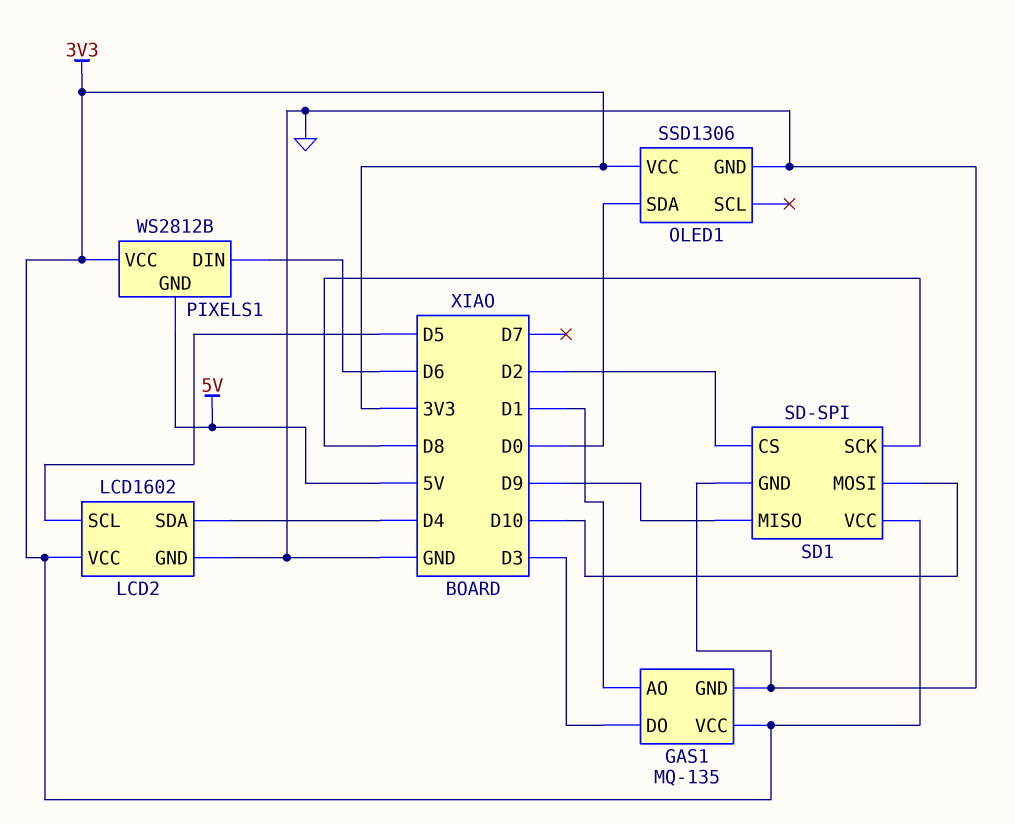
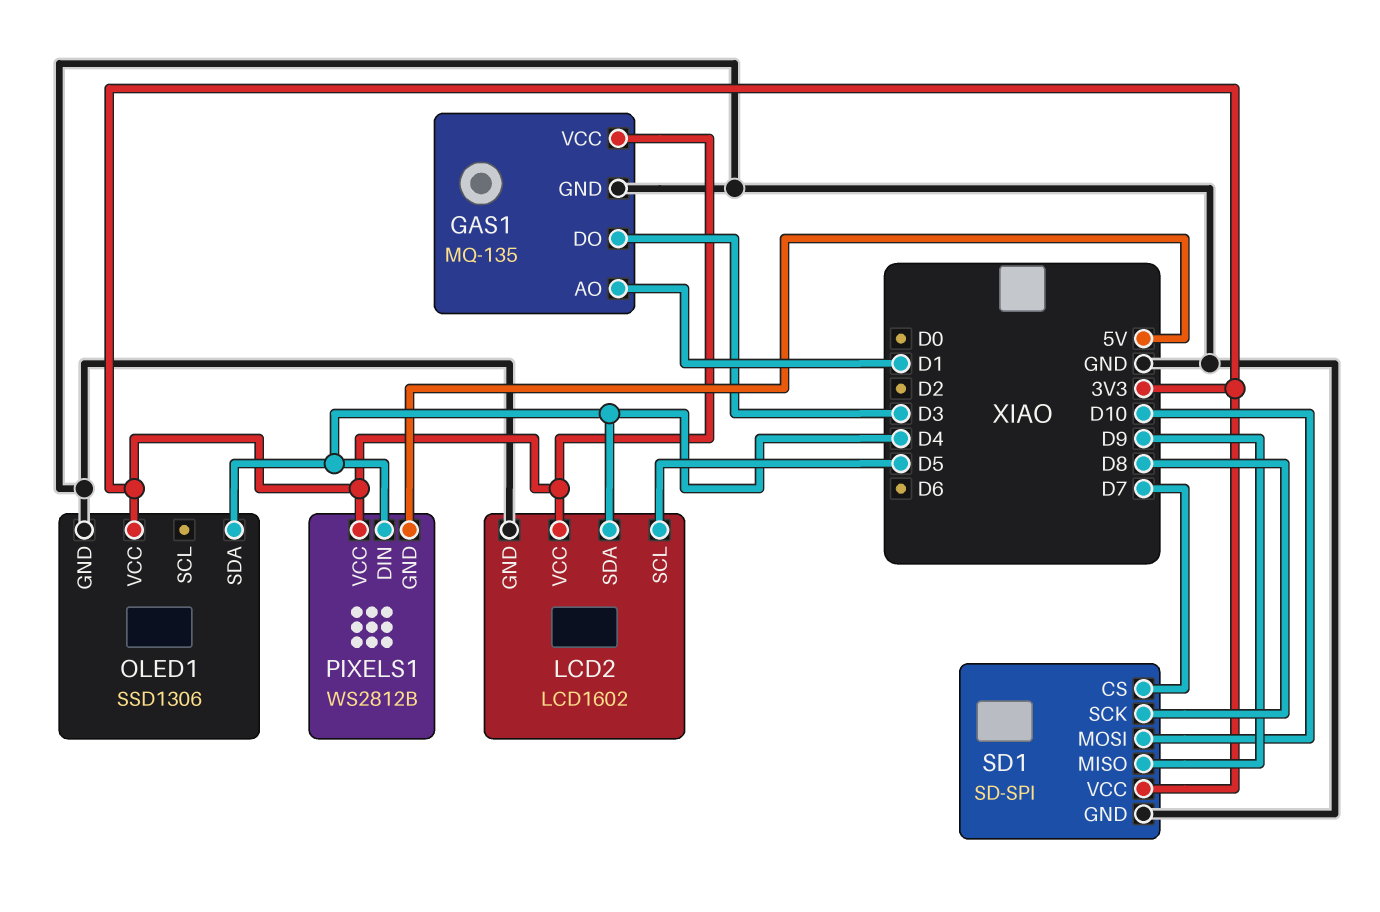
OLED1 pin SDA: D0 -> D4
PIXELS1 pin DIN: D6 -> D4
SD1 pin CS: D2 -> D7

